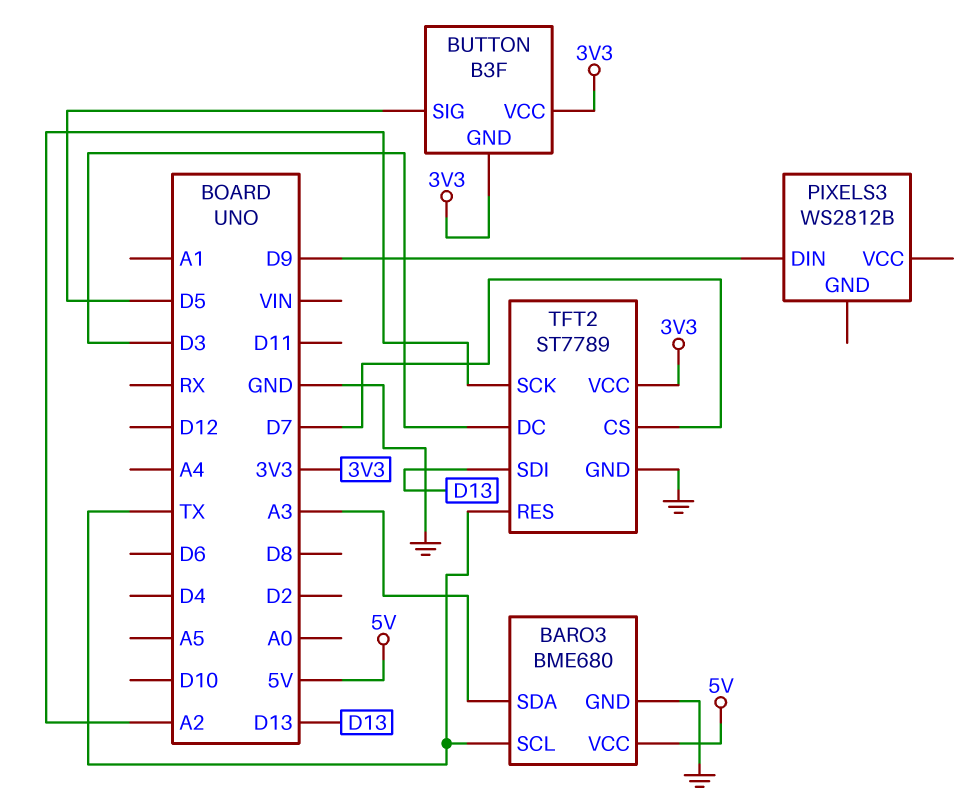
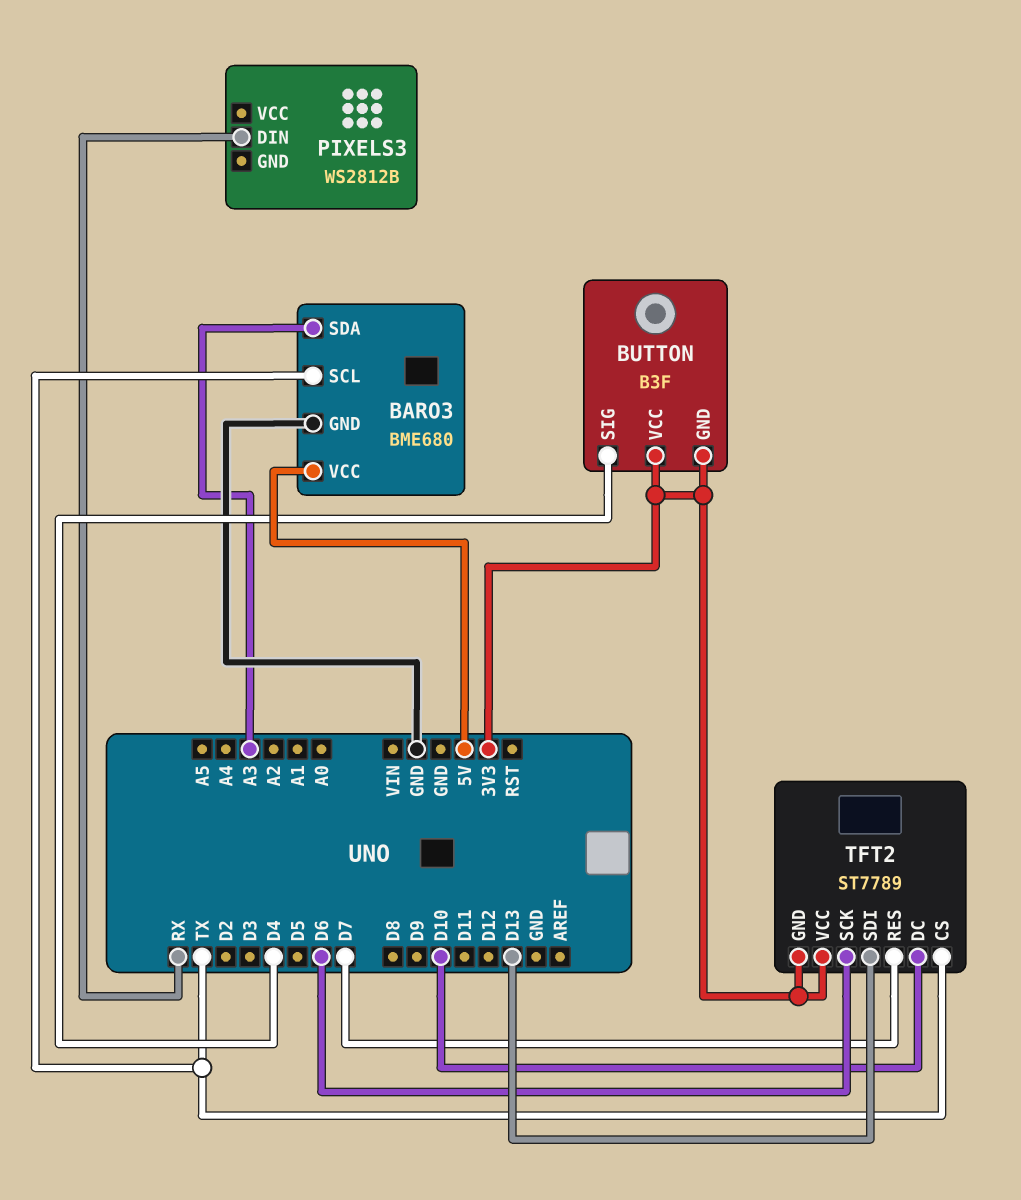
BUTTON pin SIG: D5 -> D4
PIXELS3 pin DIN: D9 -> RX
TFT2 pin CS: D7 -> TX
TFT2 pin DC: D3 -> D10
TFT2 pin GND: GND -> 3V3
TFT2 pin RES: TX -> D7
TFT2 pin SCK: A2 -> D6

